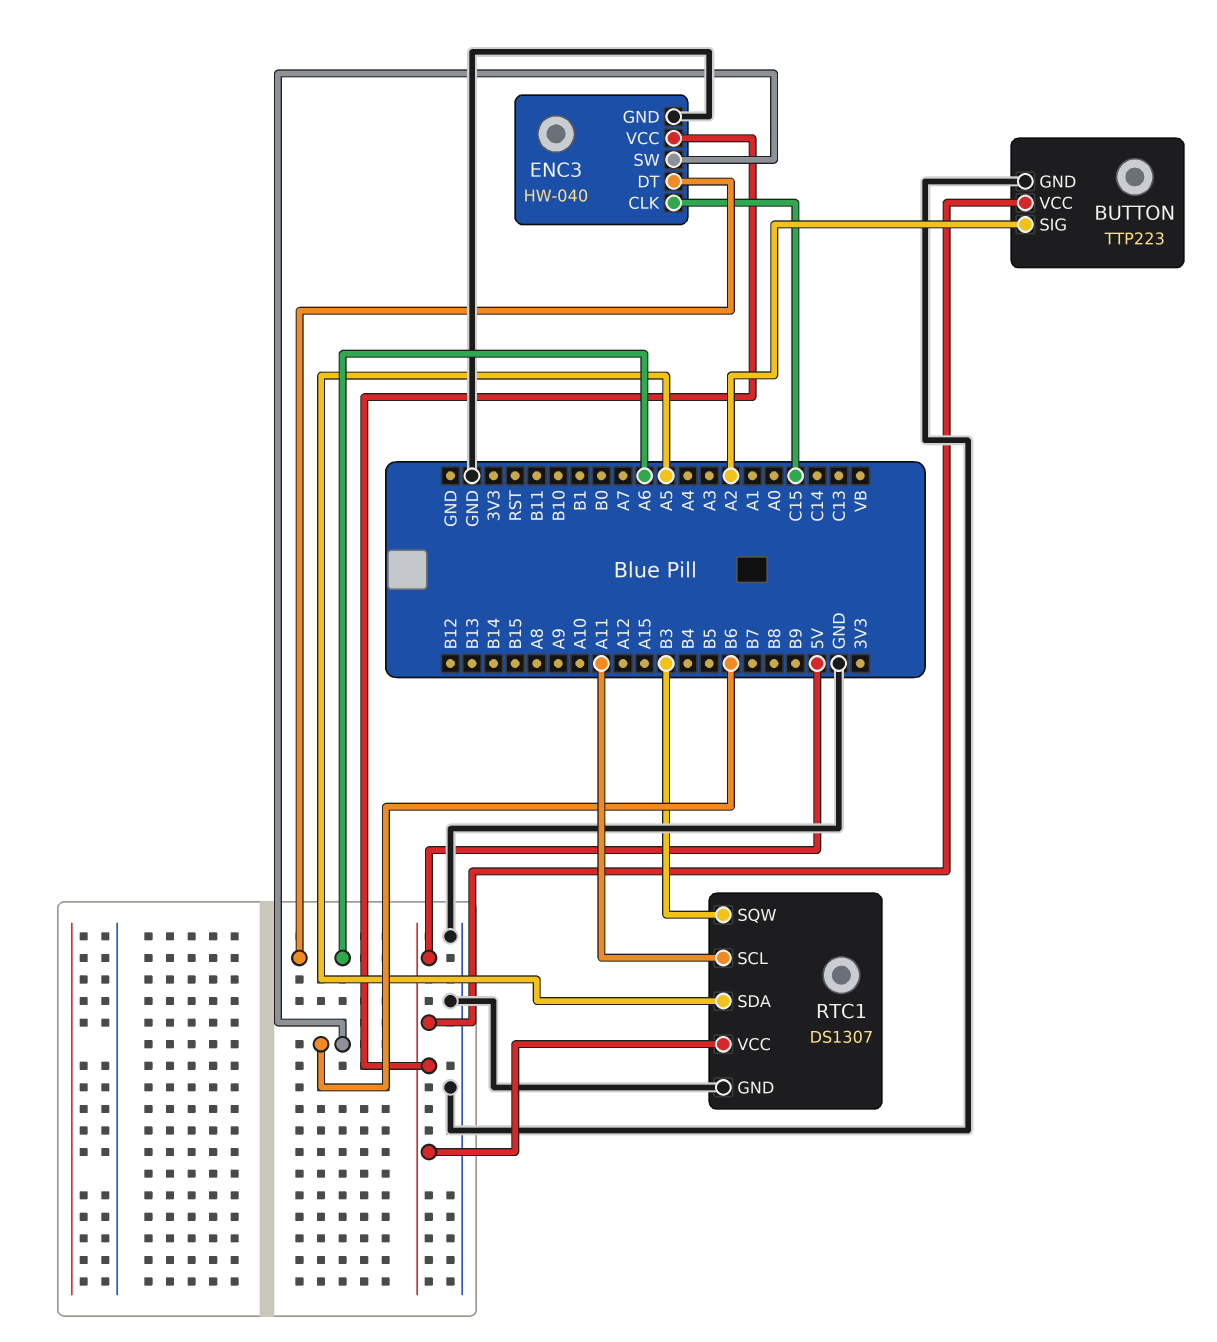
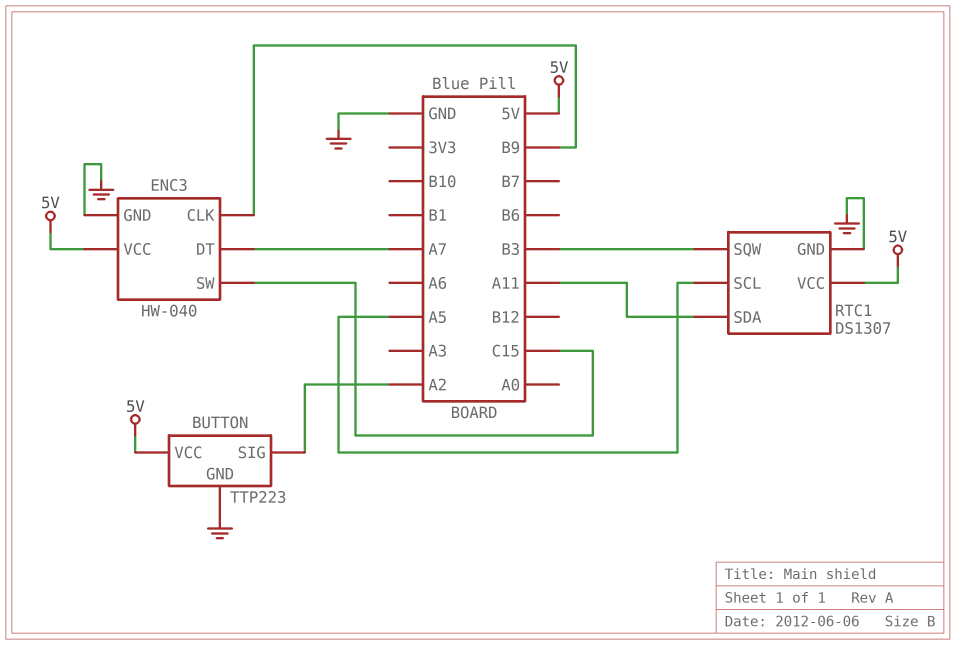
ENC3 pin CLK: C15 -> B9
ENC3 pin DT: A6 -> A7
ENC3 pin SW: B6 -> C15
RTC1 pin SCL: A11 -> A5
RTC1 pin SDA: A5 -> A11

